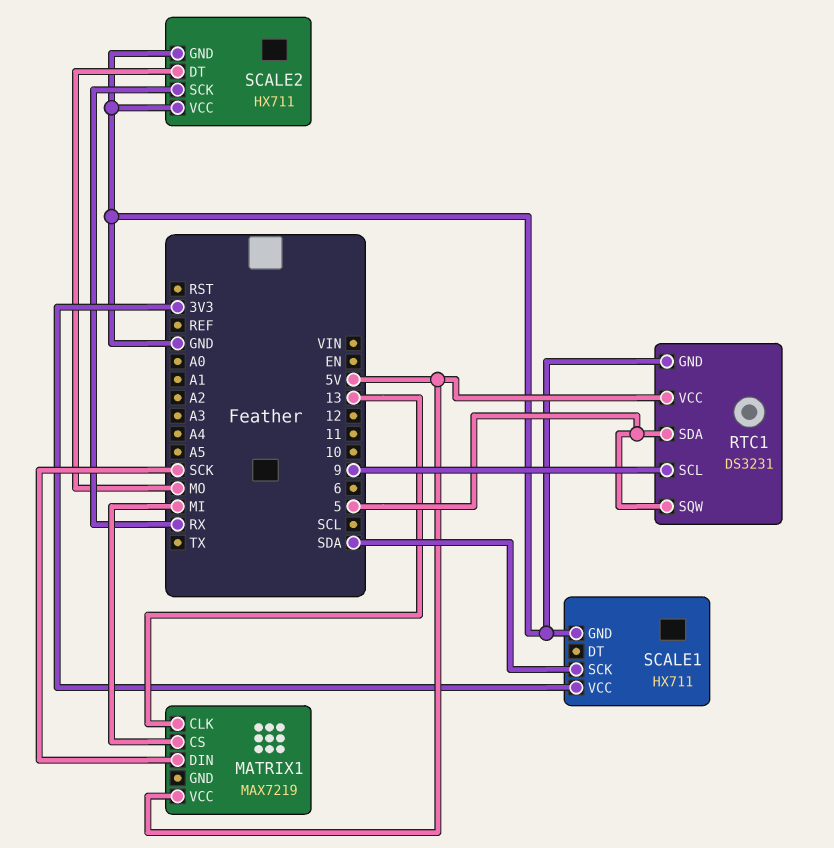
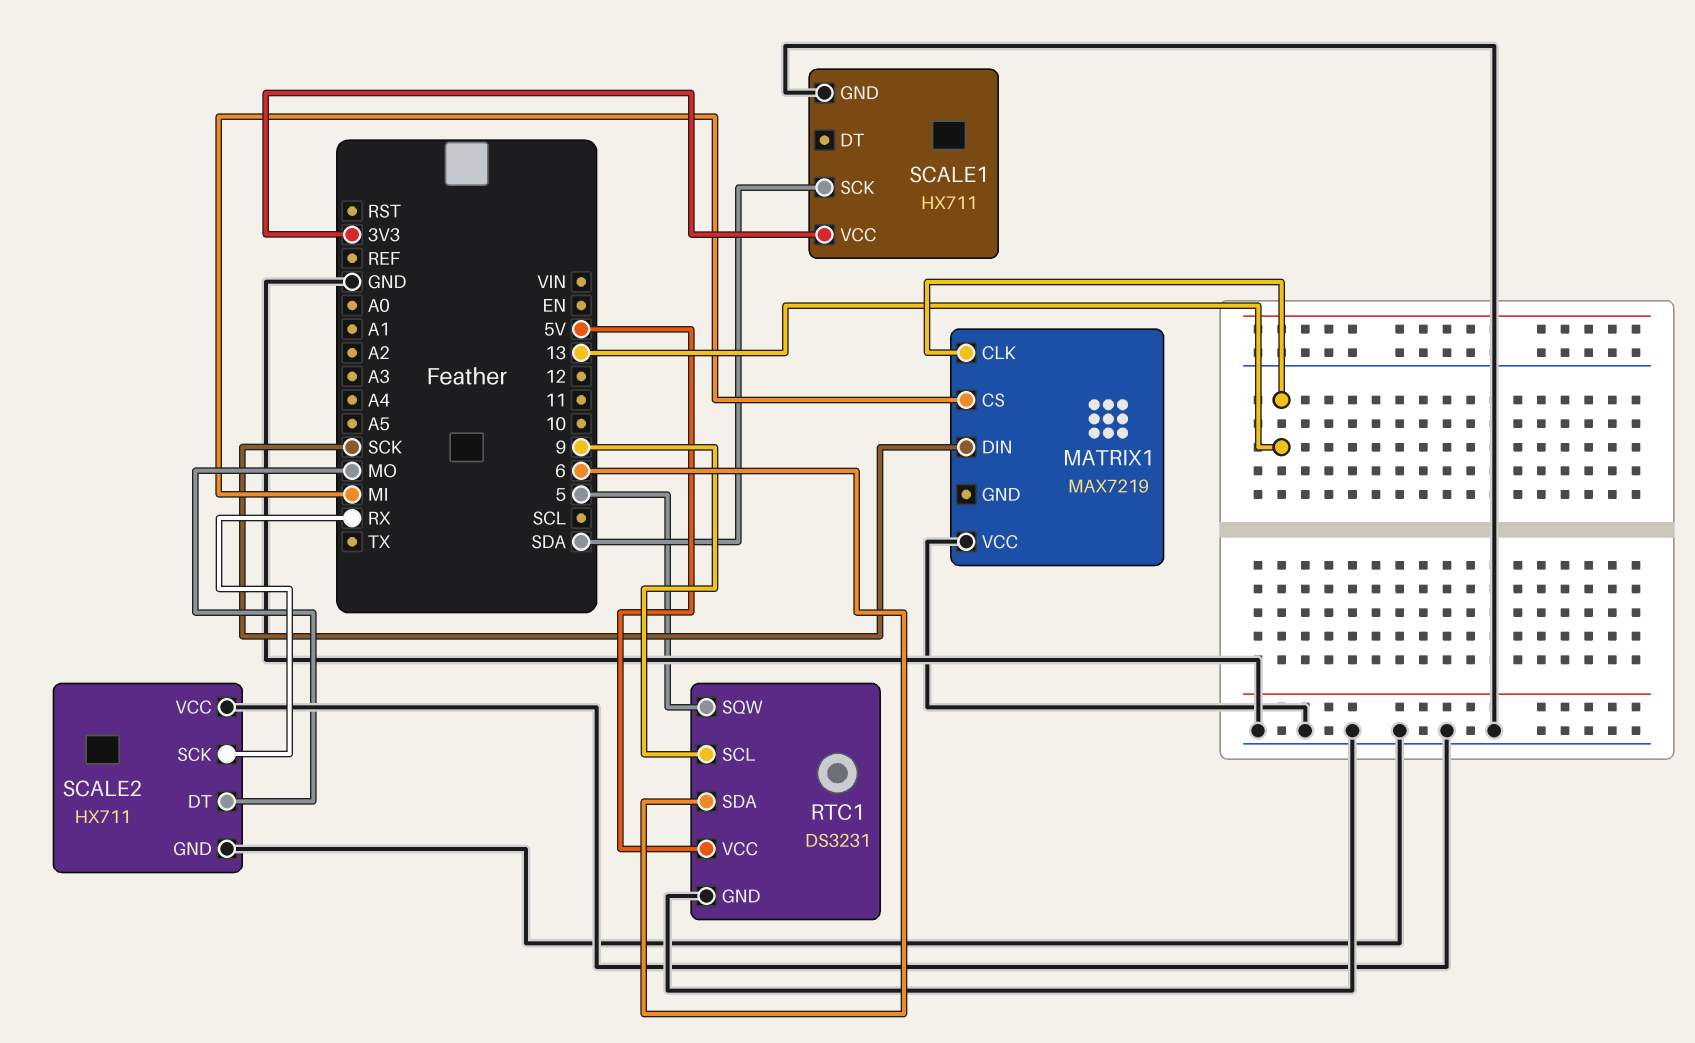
MATRIX1 pin VCC: 5V -> GND
RTC1 pin SDA: 5 -> 6

